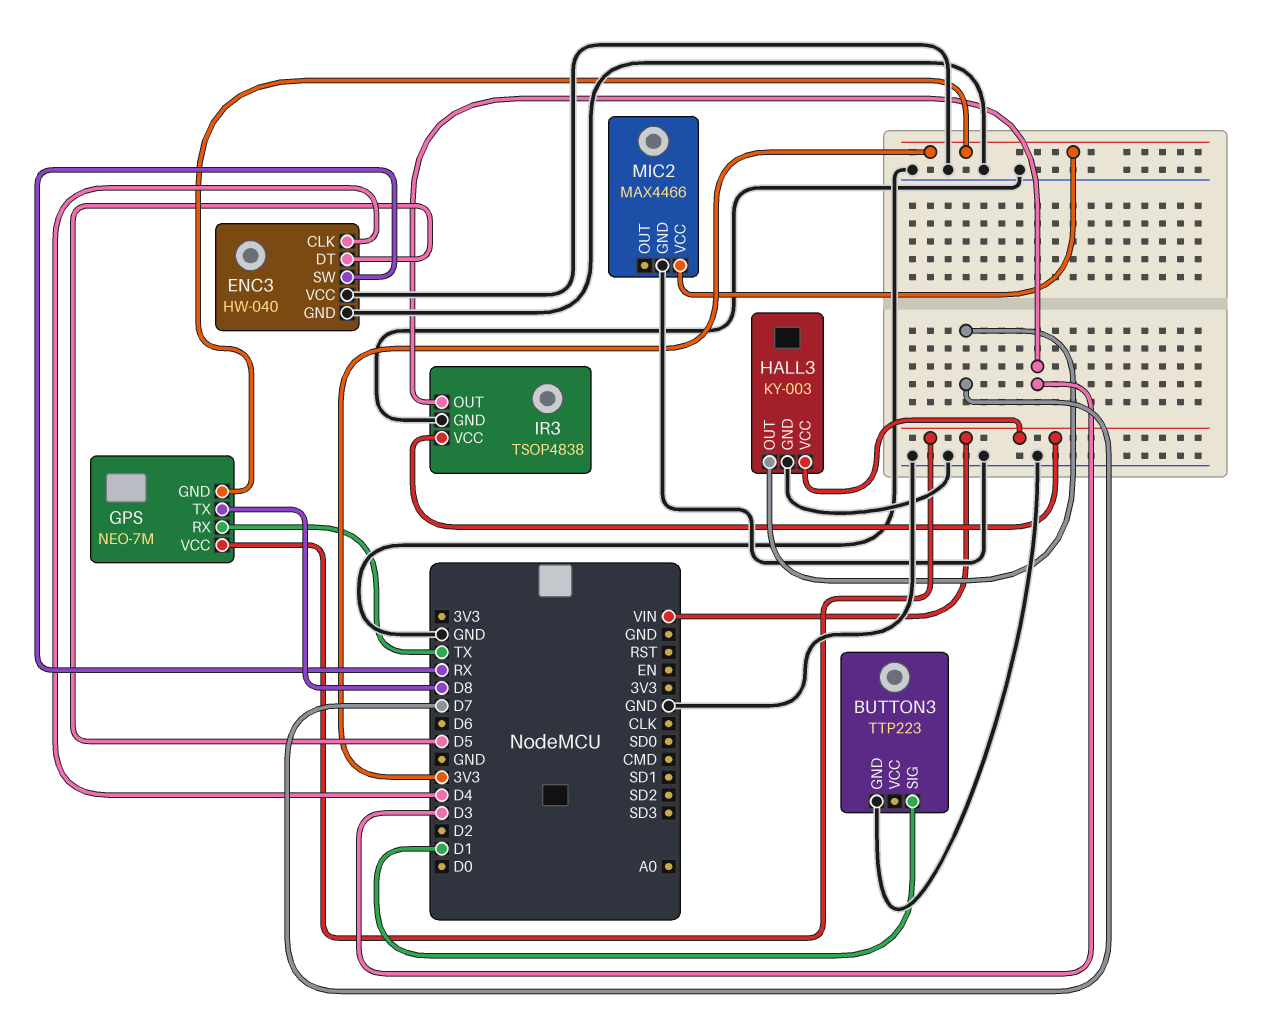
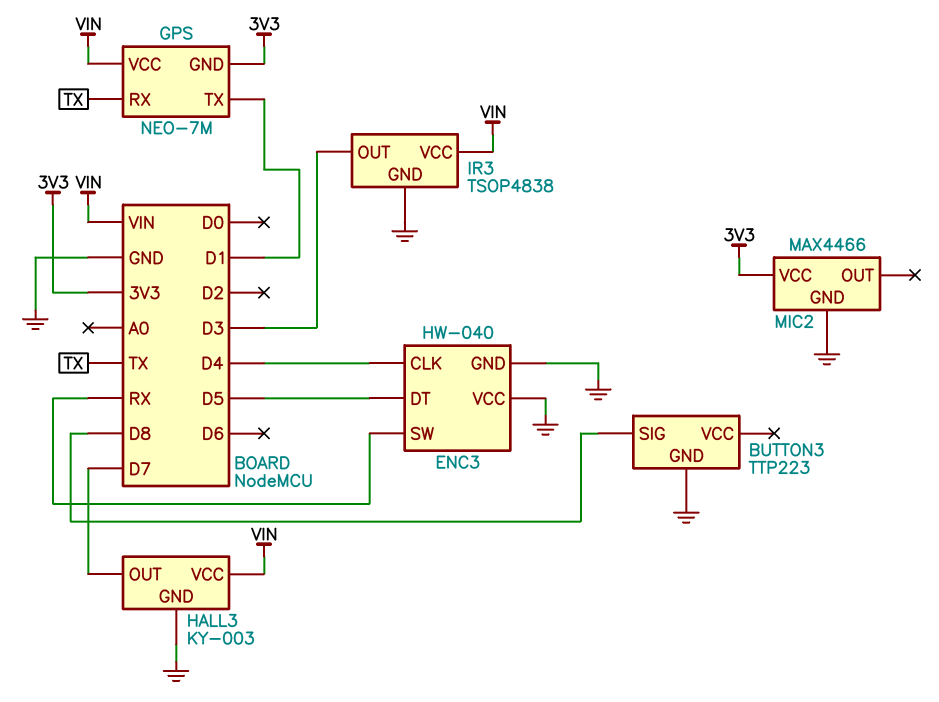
BUTTON3 pin SIG: D1 -> D8
GPS pin TX: D8 -> D1

